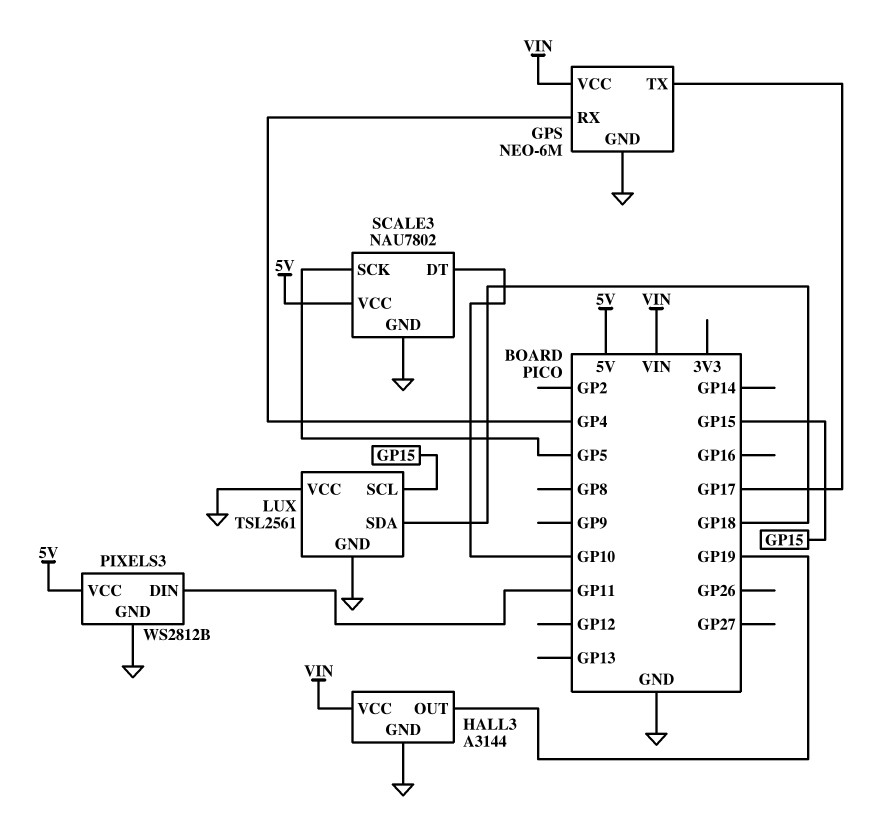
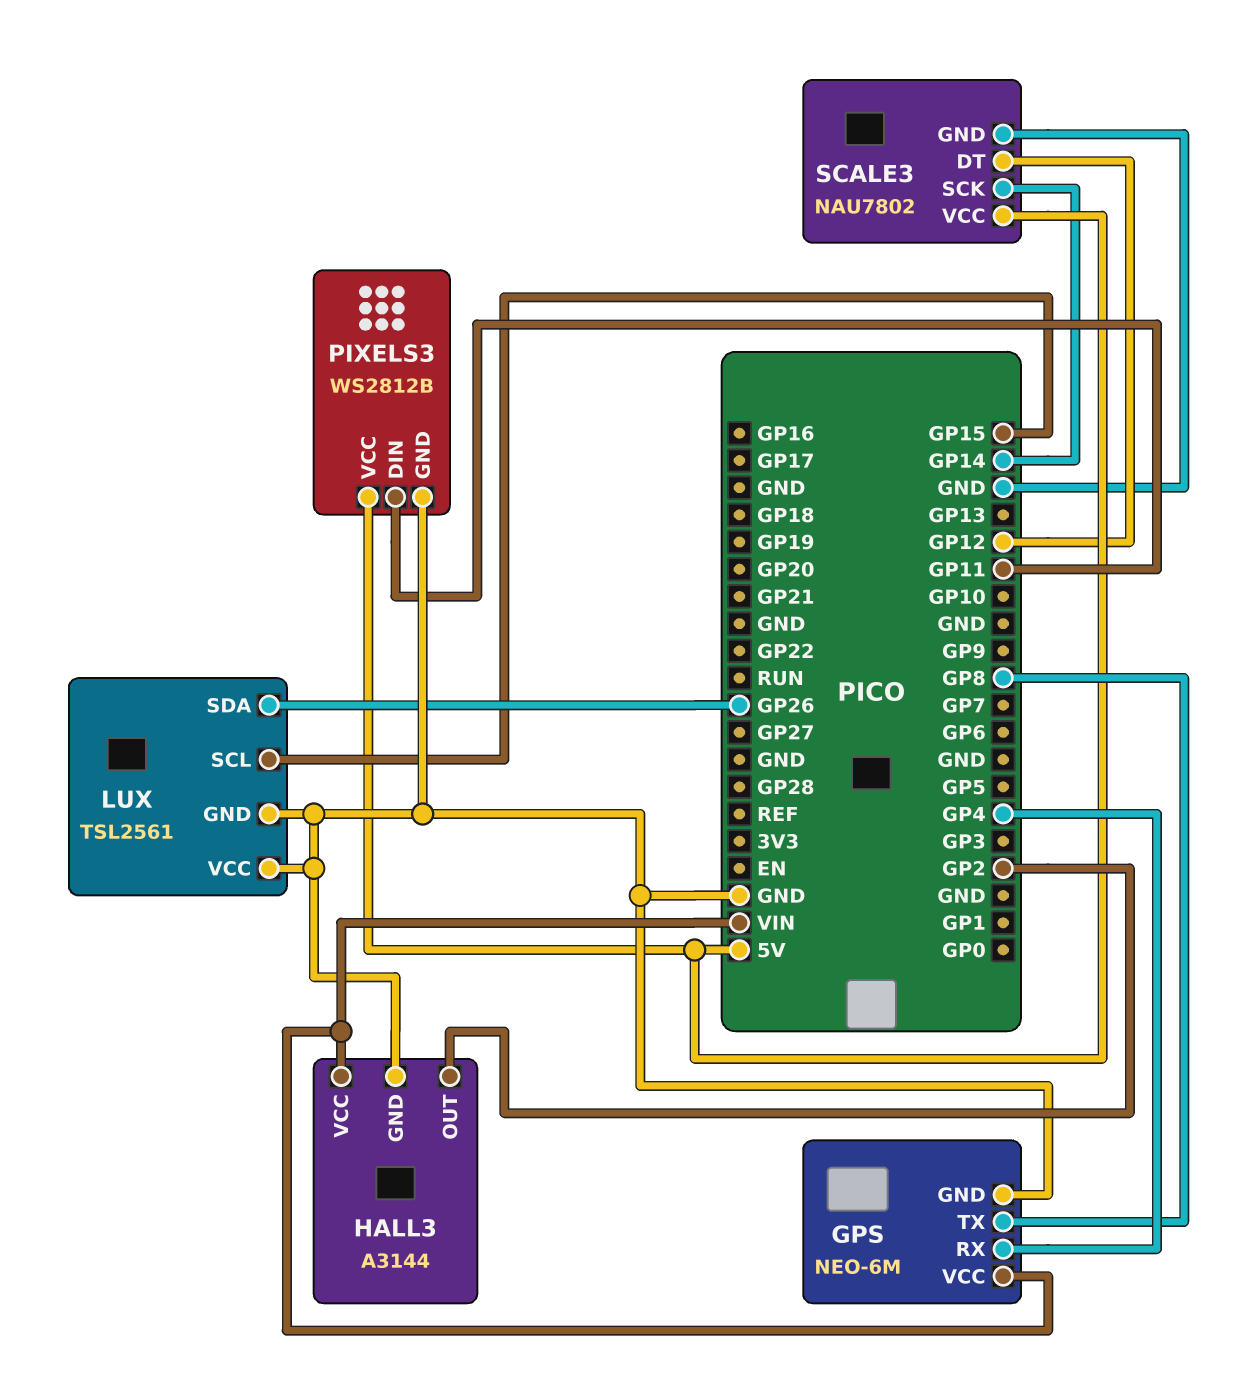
GPS pin TX: GP17 -> GP8
HALL3 pin OUT: GP19 -> GP2
LUX pin SDA: GP18 -> GP26
SCALE3 pin DT: GP10 -> GP12
SCALE3 pin SCK: GP5 -> GP14

